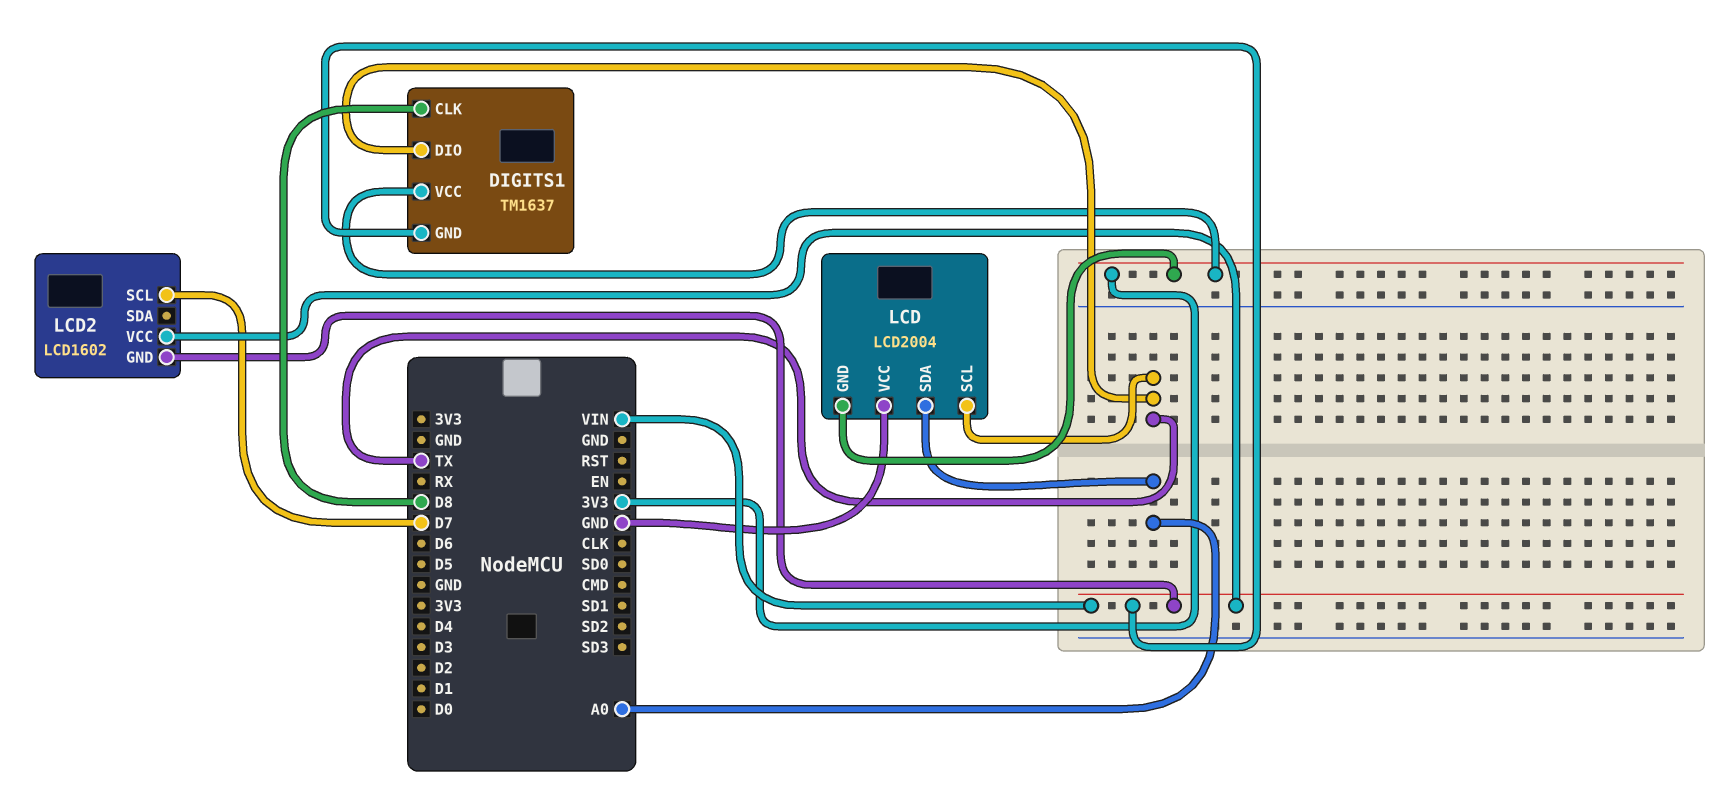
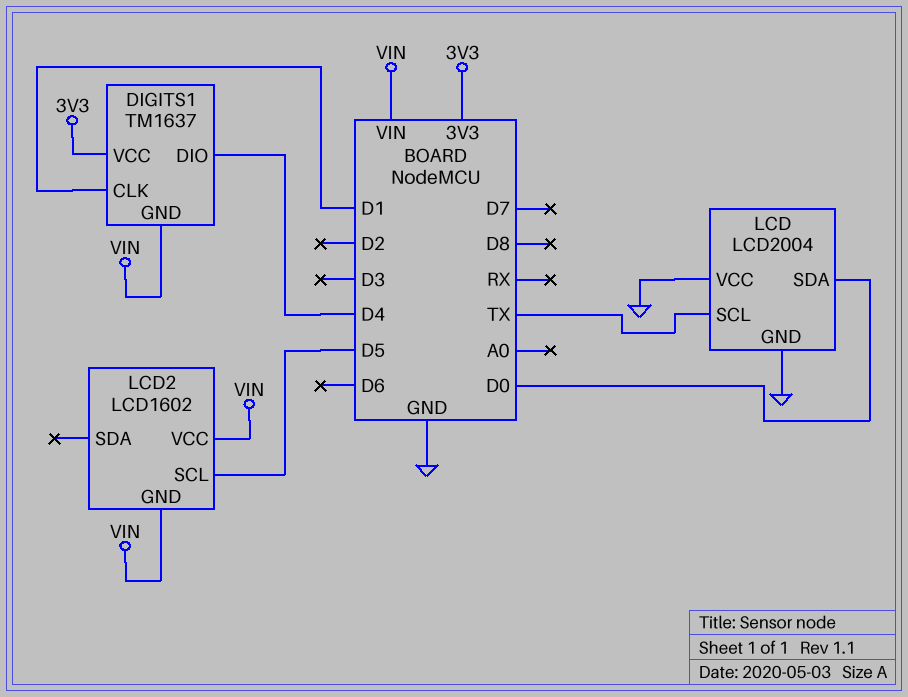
DIGITS1 pin CLK: D8 -> D1
DIGITS1 pin DIO: TX -> D4
LCD pin GND: 3V3 -> GND
LCD pin SDA: A0 -> D0
LCD2 pin SCL: D7 -> D5

